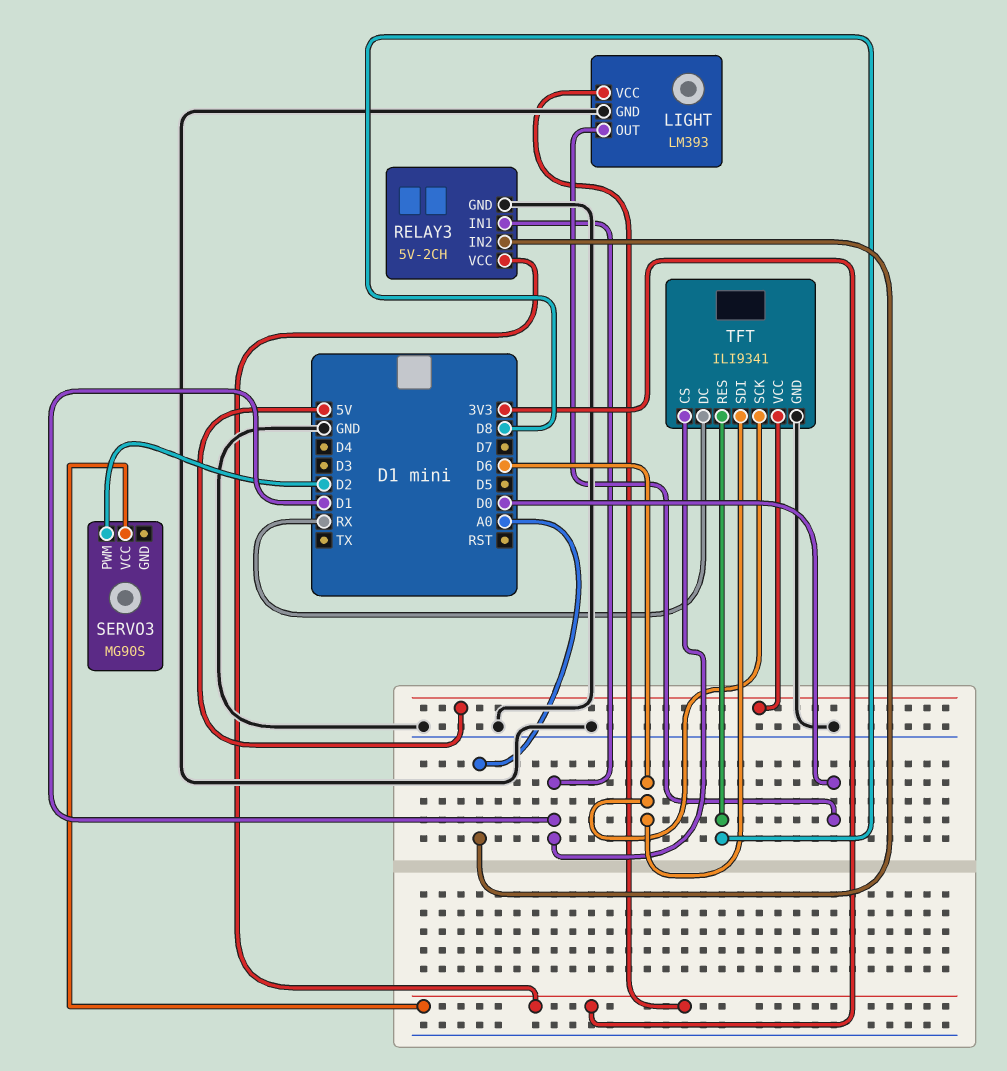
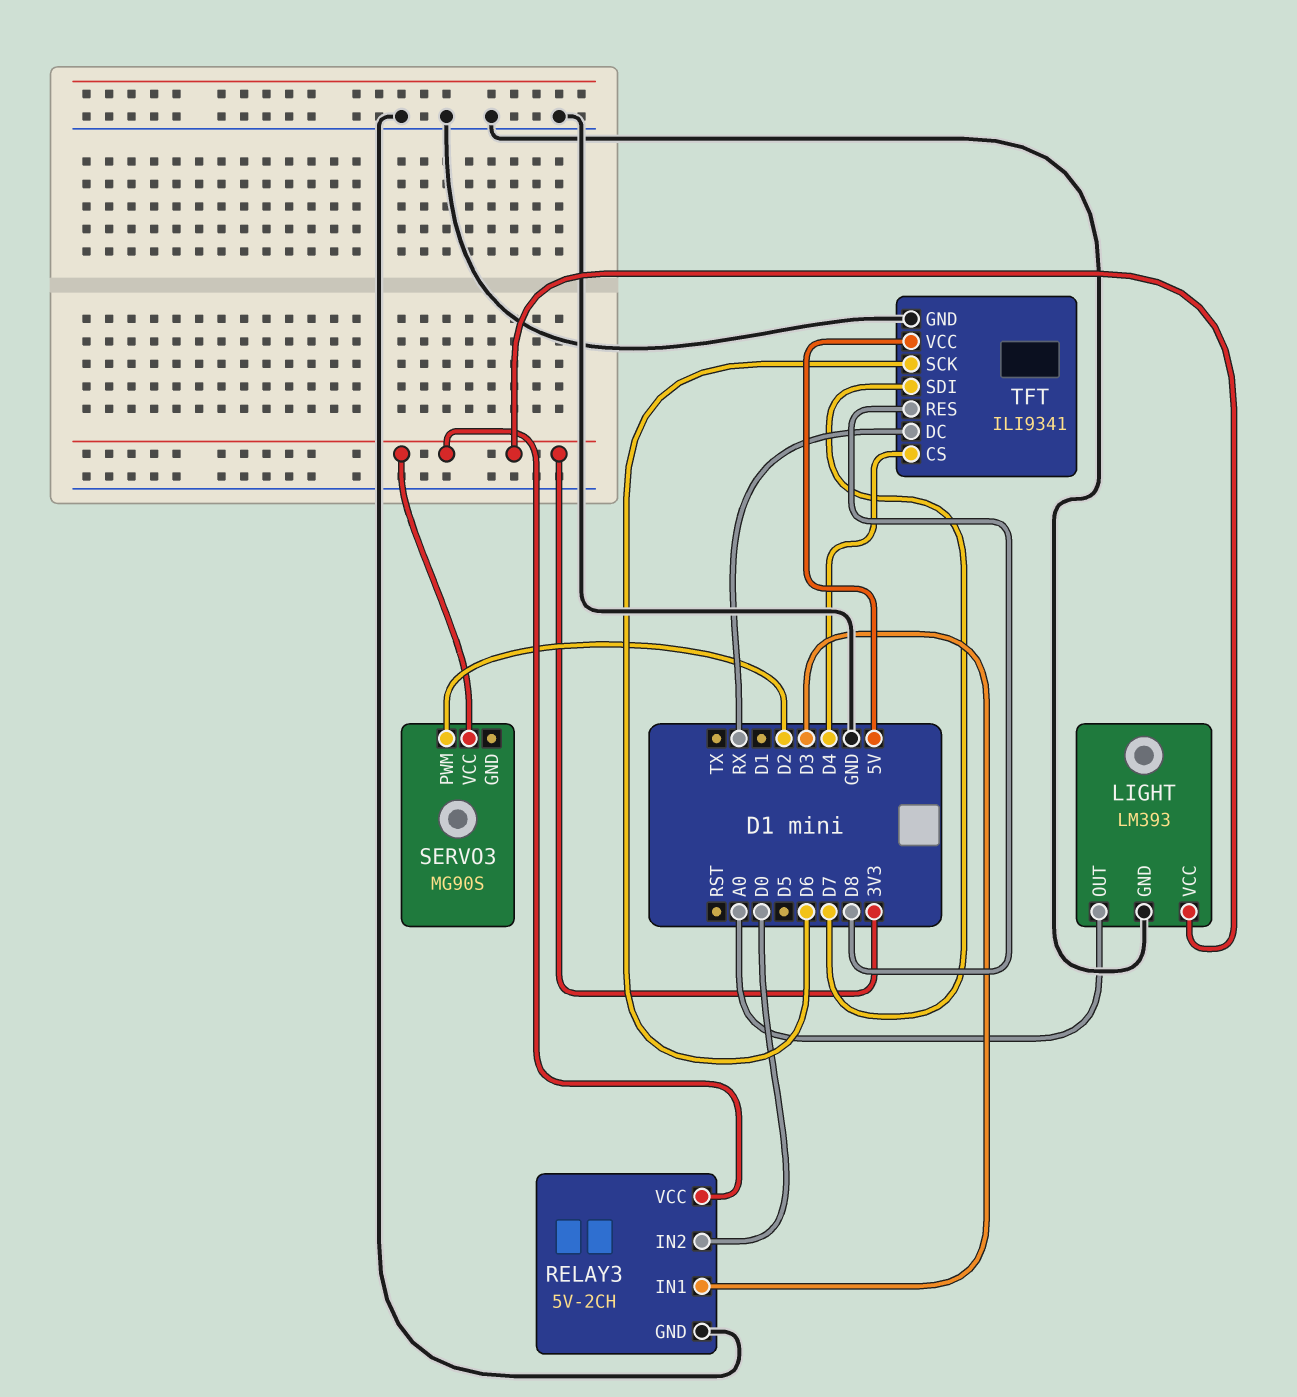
LIGHT pin OUT: D0 -> A0
RELAY3 pin IN1: D1 -> D3
RELAY3 pin IN2: A0 -> D0
TFT pin CS: D1 -> D4
TFT pin SDI: D6 -> D7

